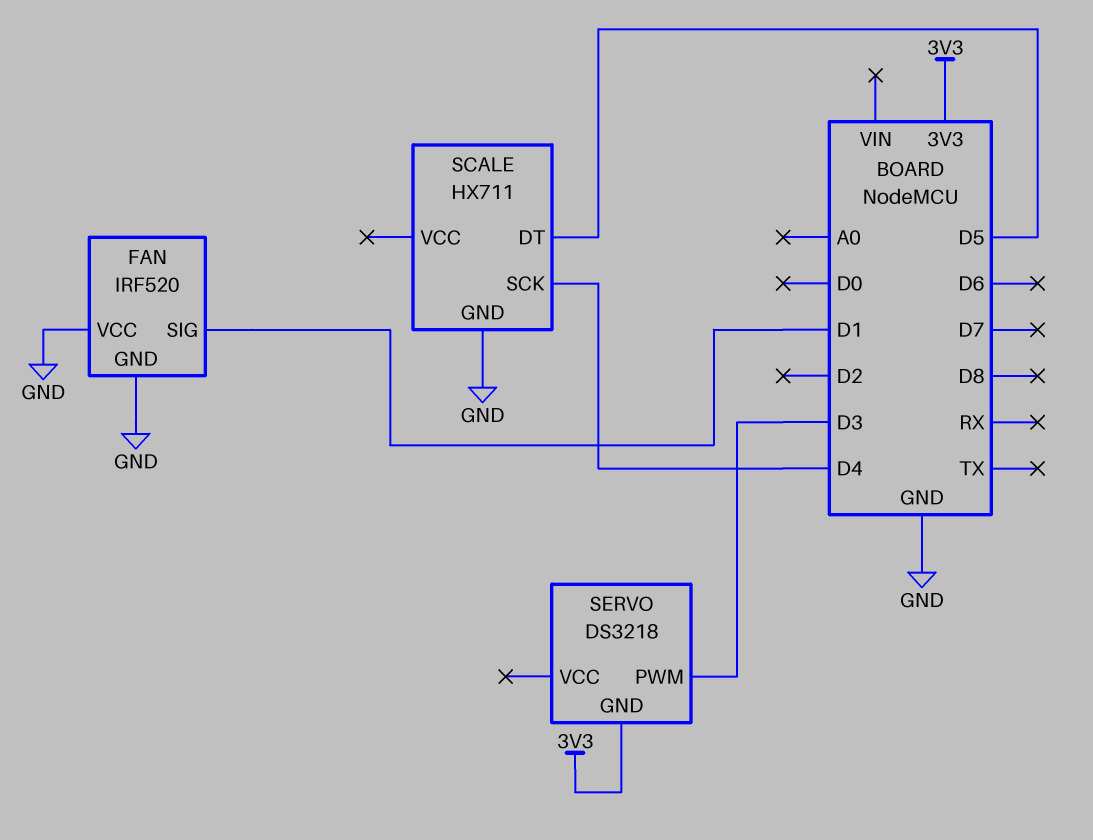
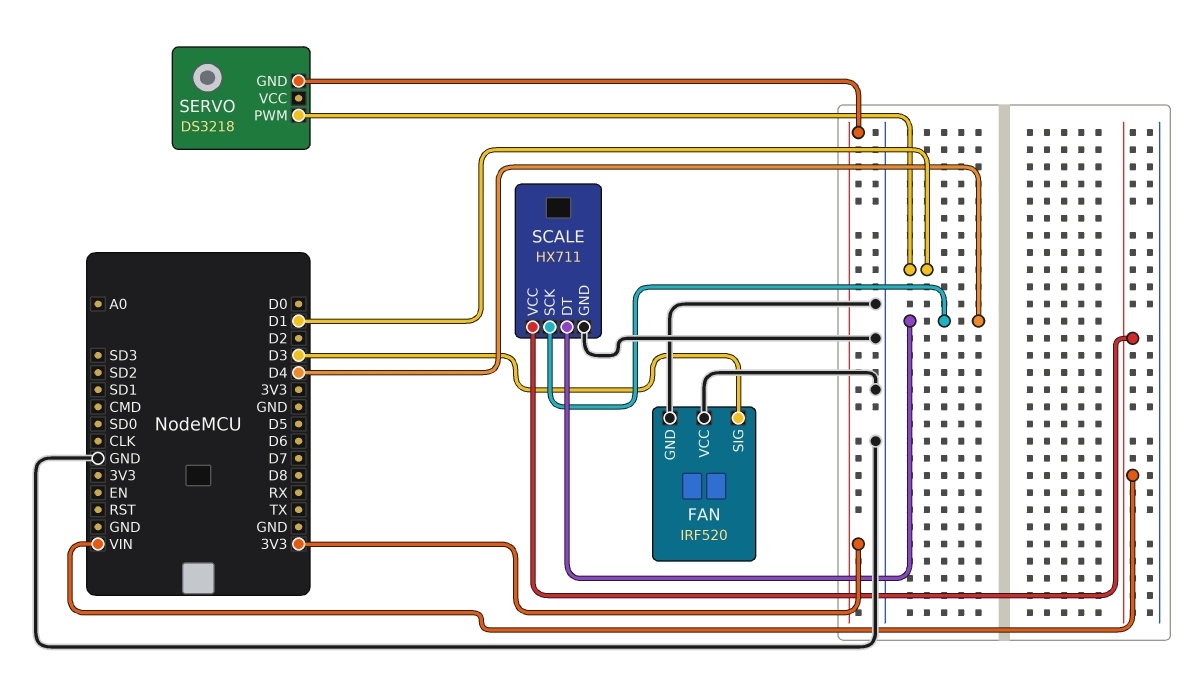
FAN pin SIG: D1 -> D3
SCALE pin DT: D5 -> D4
SCALE pin VCC: none -> VIN
SERVO pin PWM: D3 -> D1

